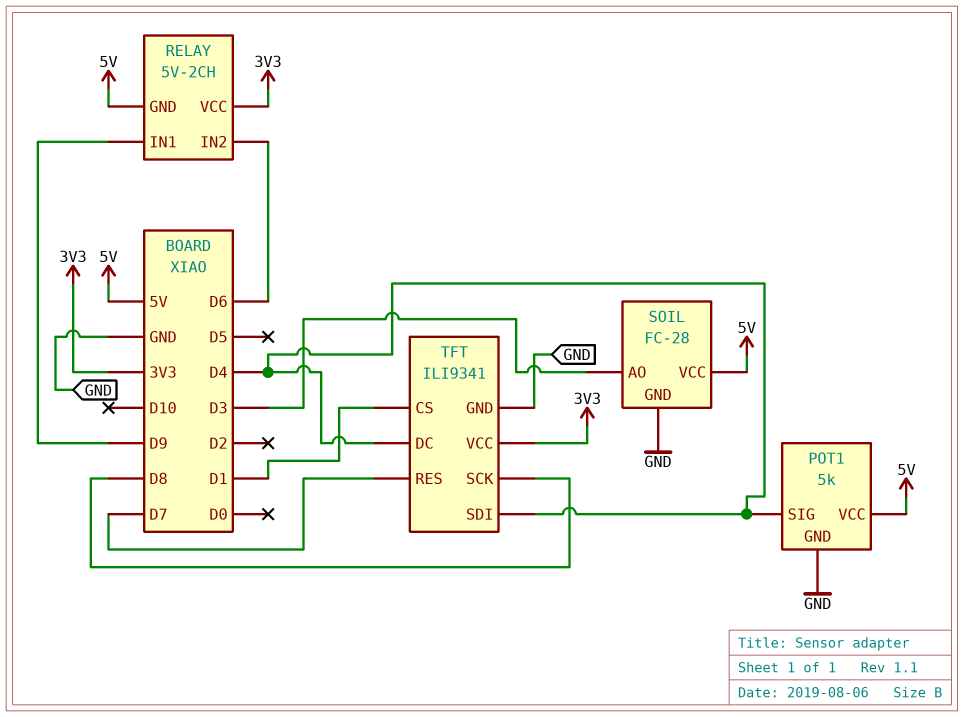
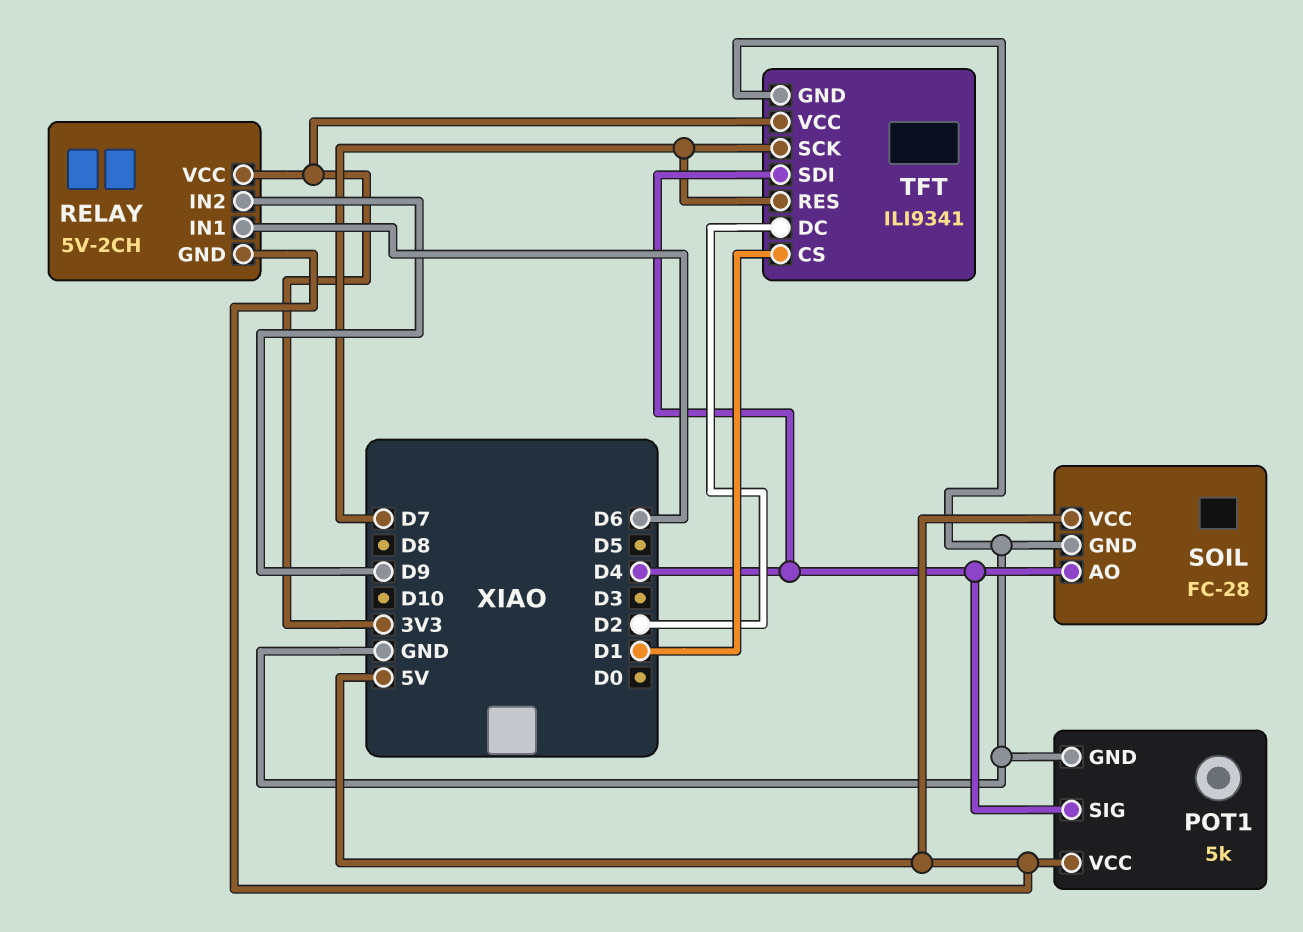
RELAY pin IN1: D9 -> D6
RELAY pin IN2: D6 -> D9
SOIL pin AO: D3 -> D4
TFT pin DC: D4 -> D2
TFT pin SCK: D8 -> D7

